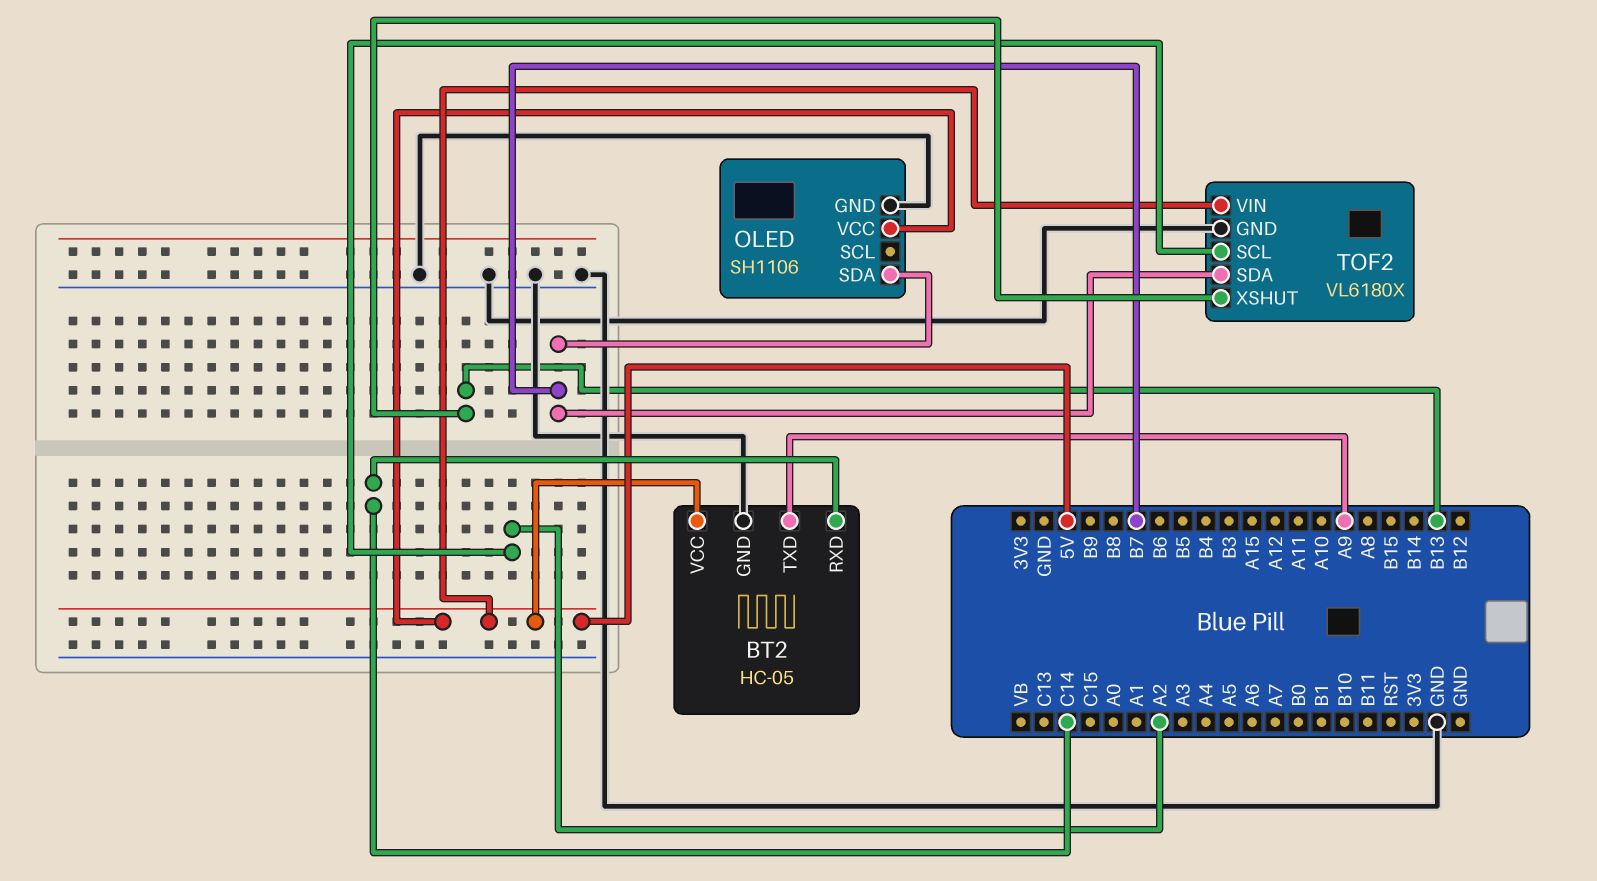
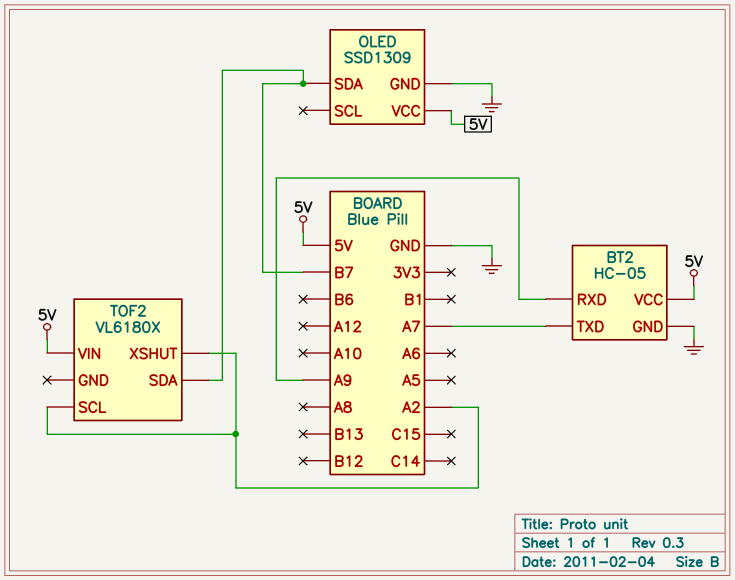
BT2 pin RXD: C14 -> A9
BT2 pin TXD: A9 -> A7
OLED: SH1106 -> SSD1309
TOF2 pin GND: GND -> none
TOF2 pin XSHUT: B13 -> A2

